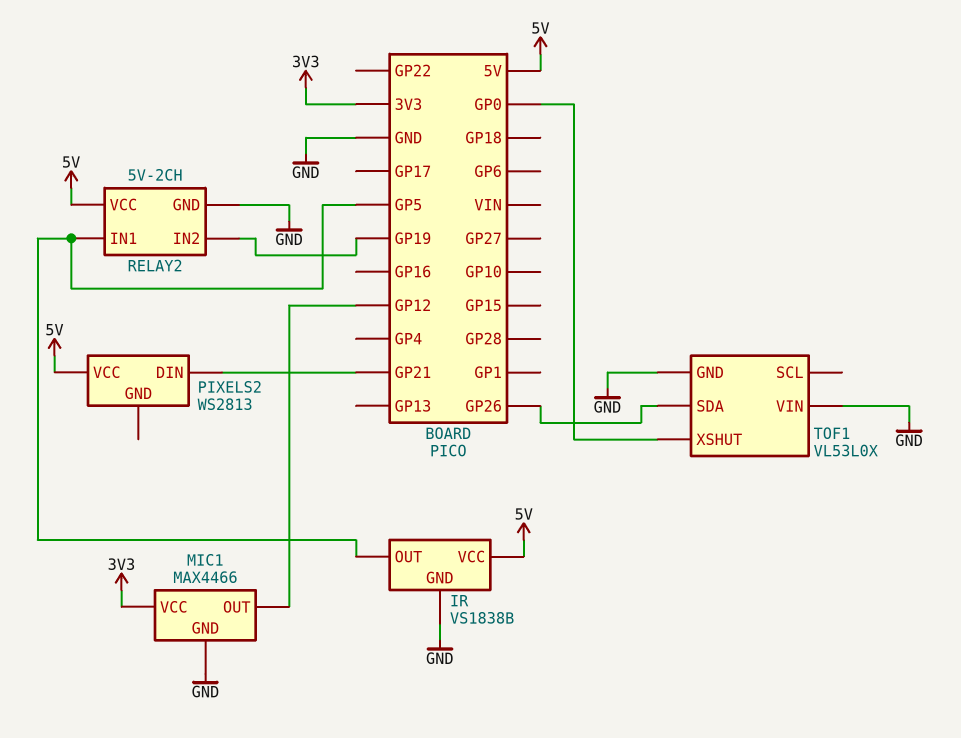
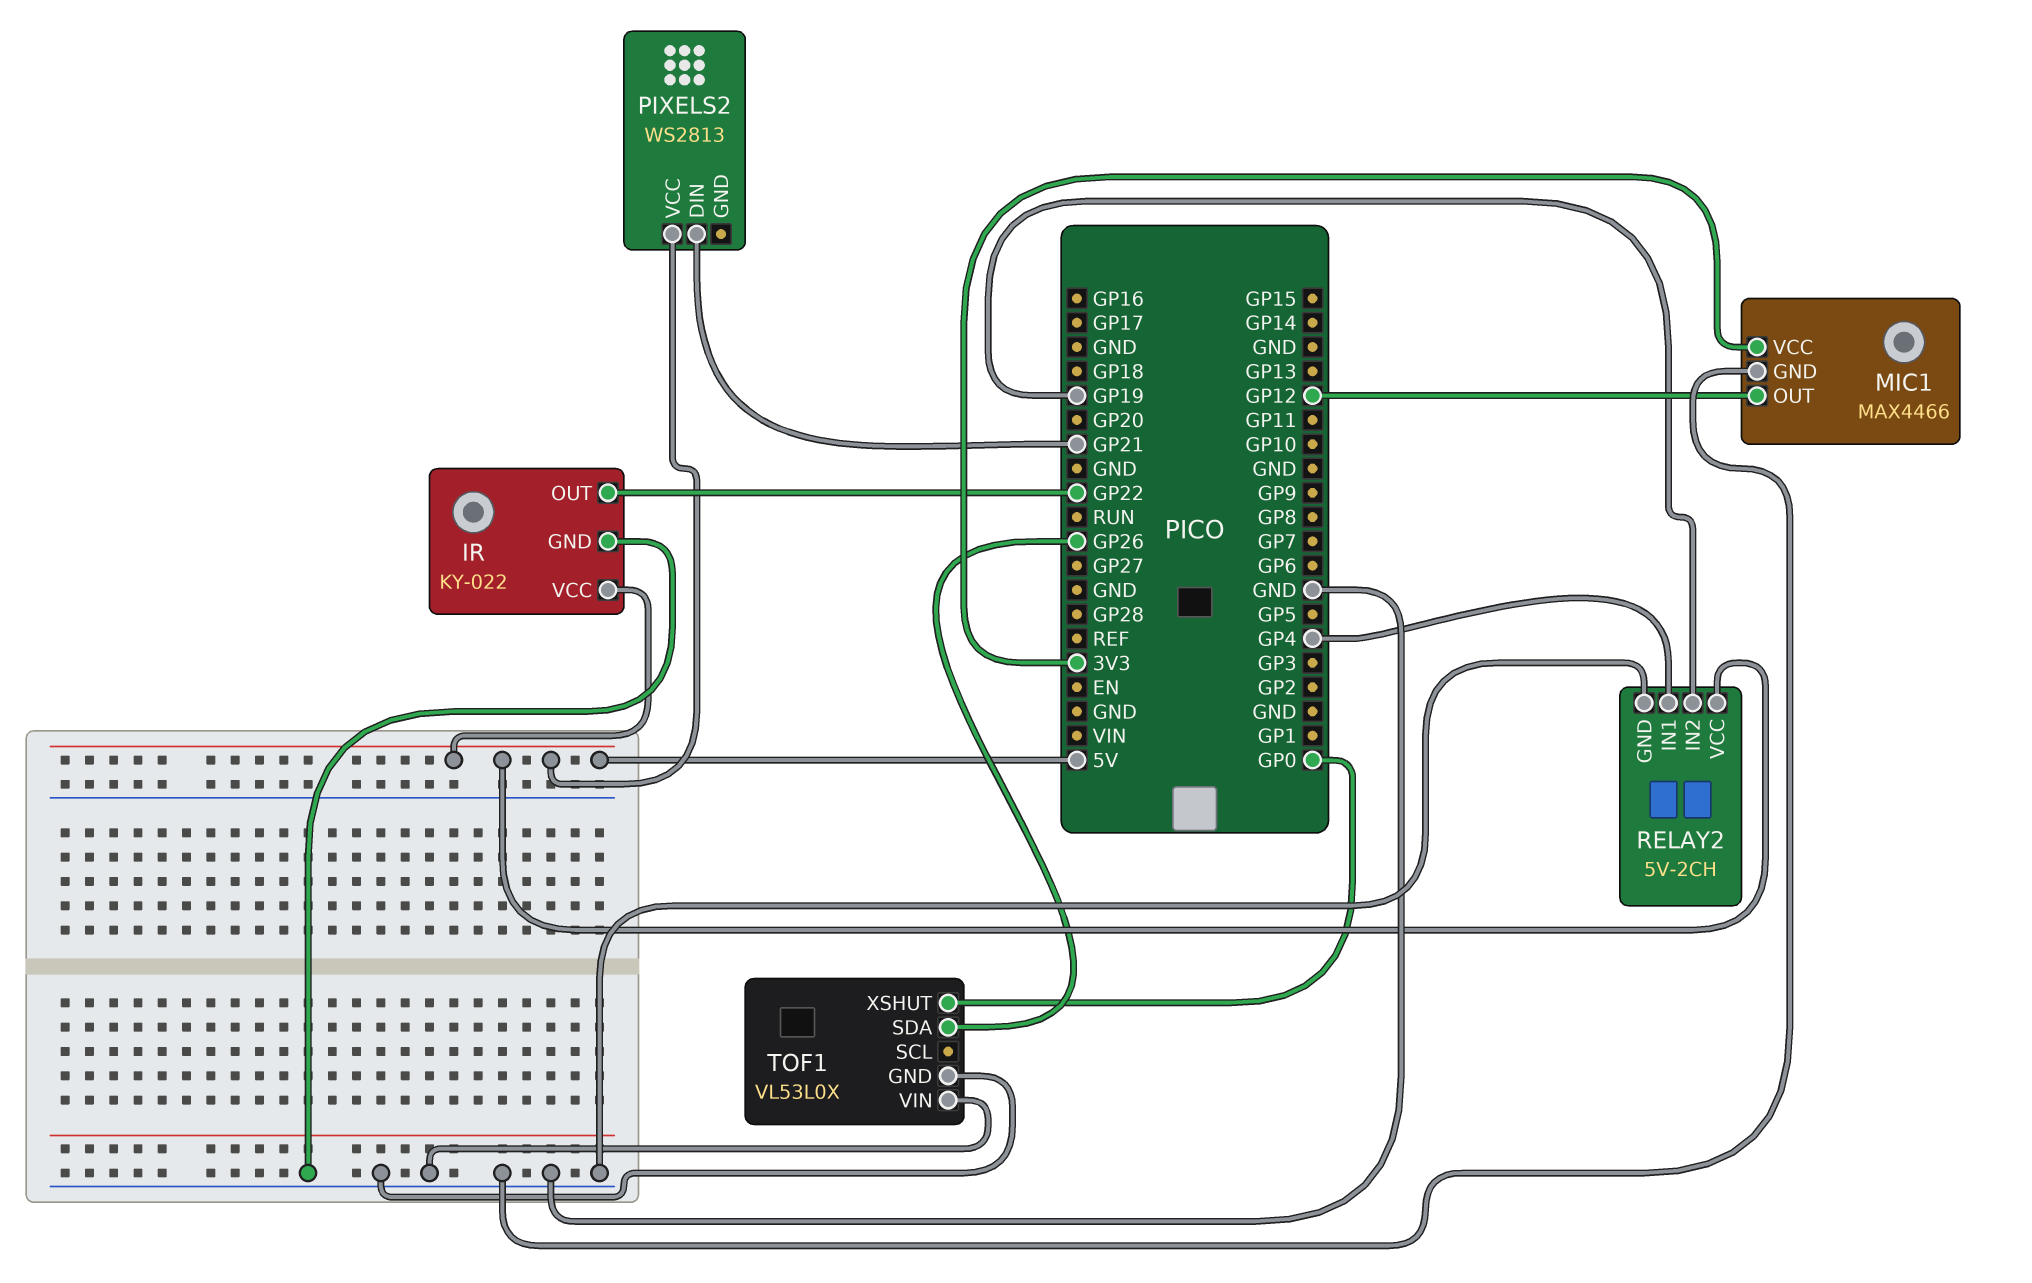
IR: VS1838B -> KY-022
IR pin OUT: GP5 -> GP22
RELAY2 pin IN1: GP5 -> GP4

